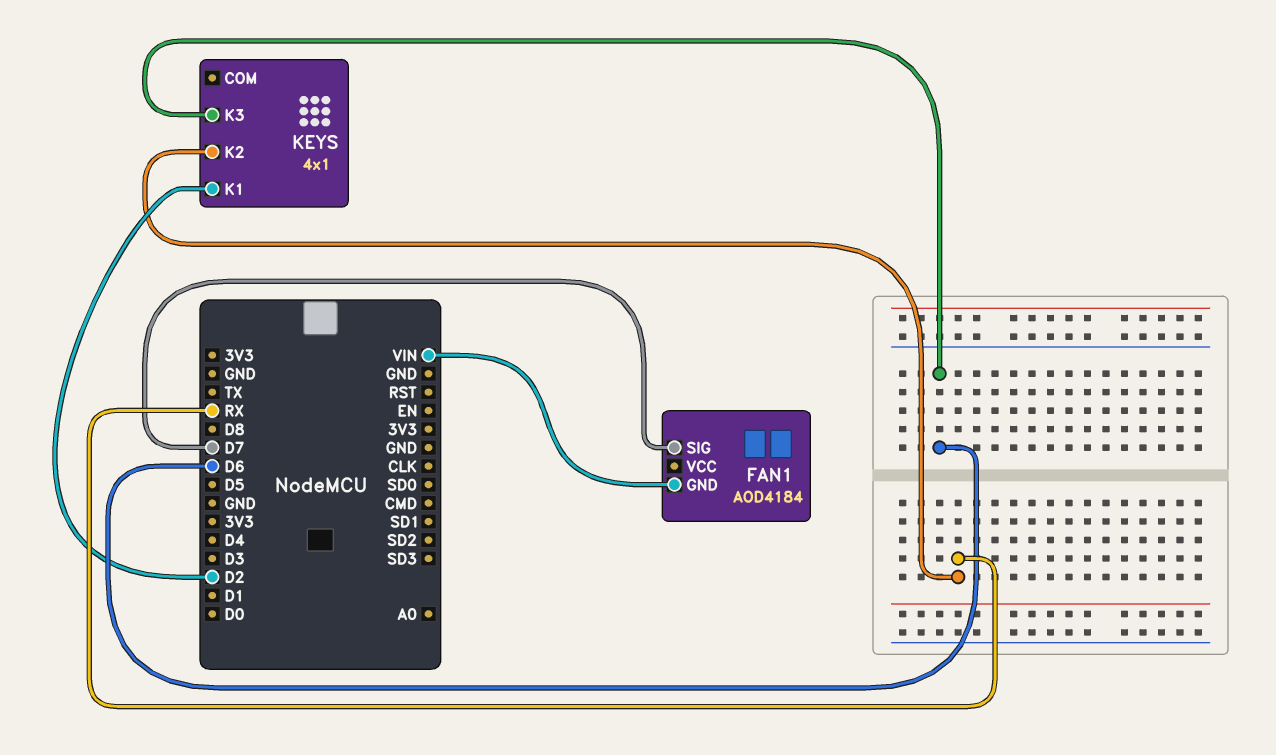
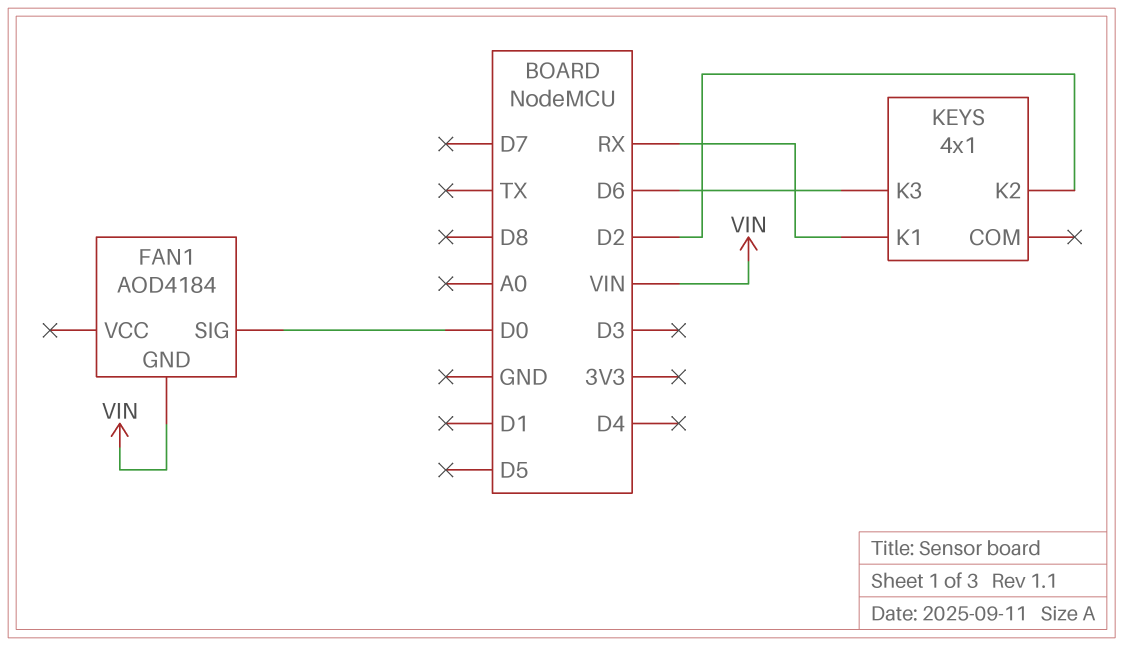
FAN1 pin SIG: D7 -> D0
KEYS pin K1: D2 -> RX
KEYS pin K2: RX -> D2

